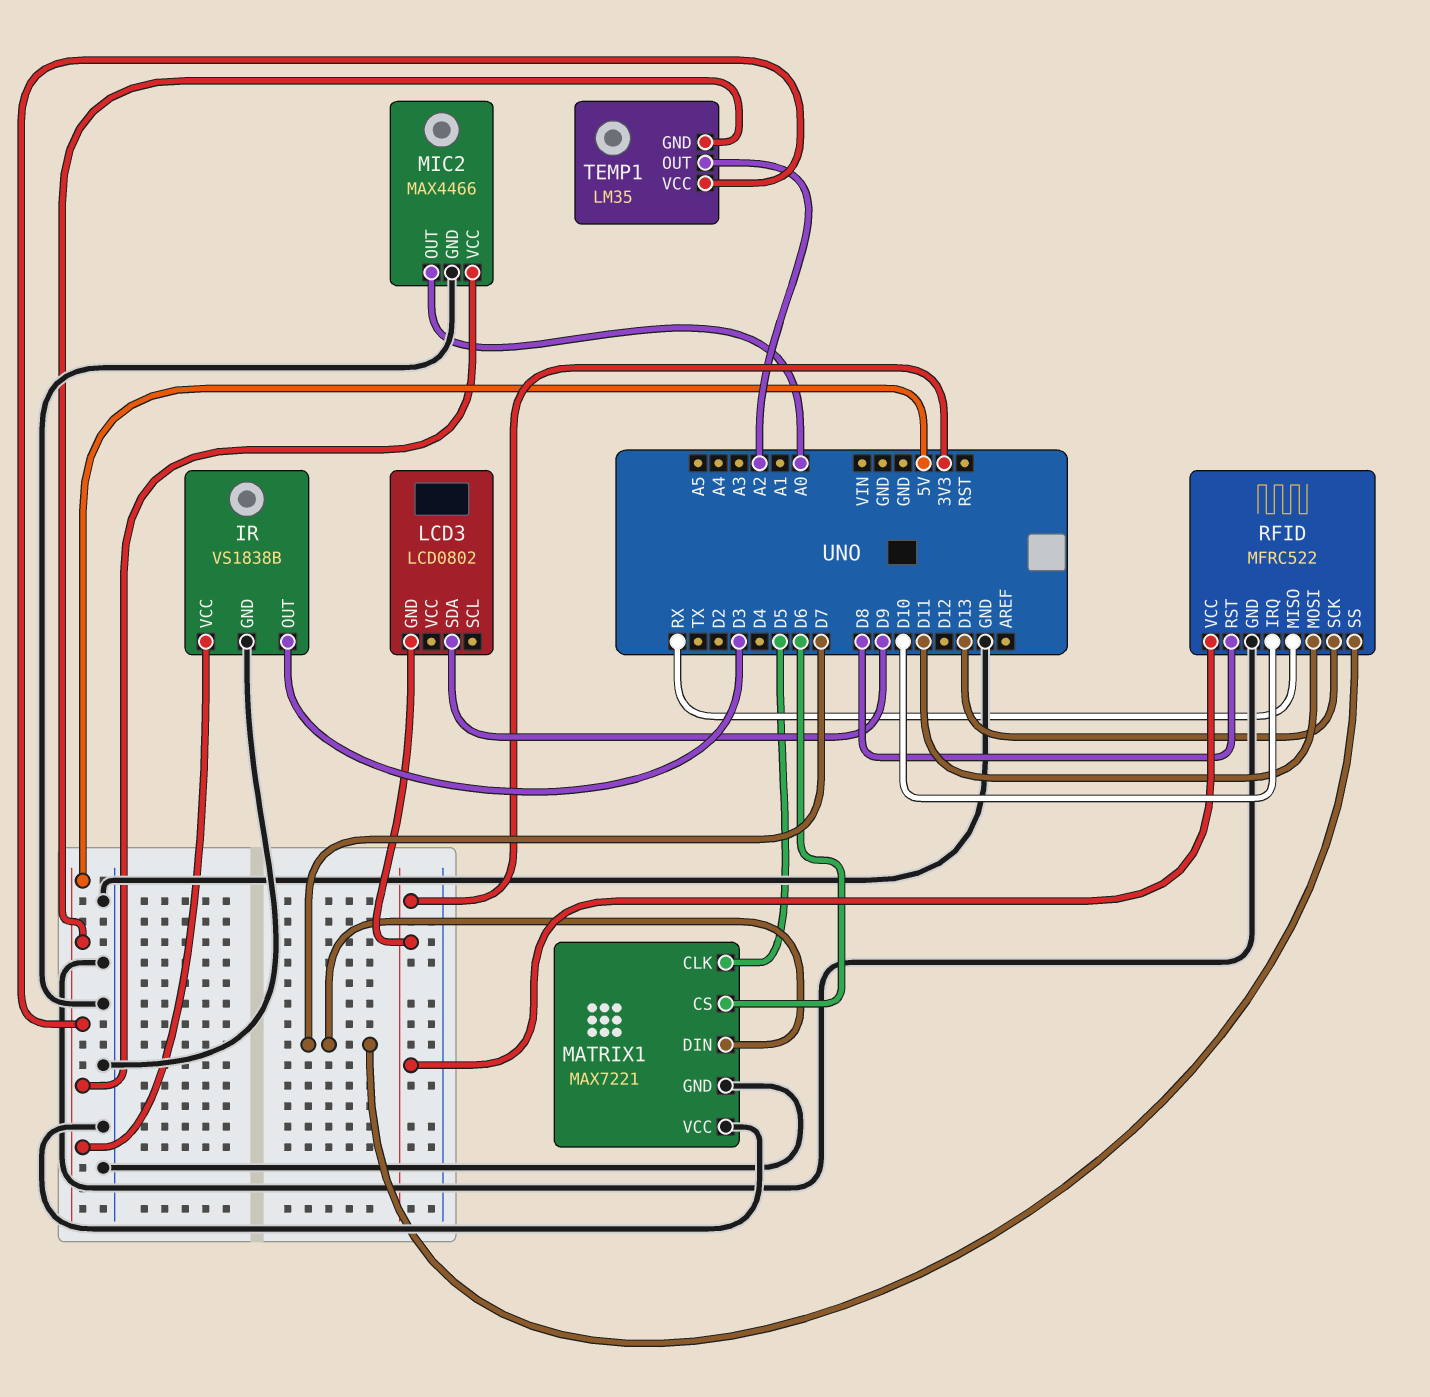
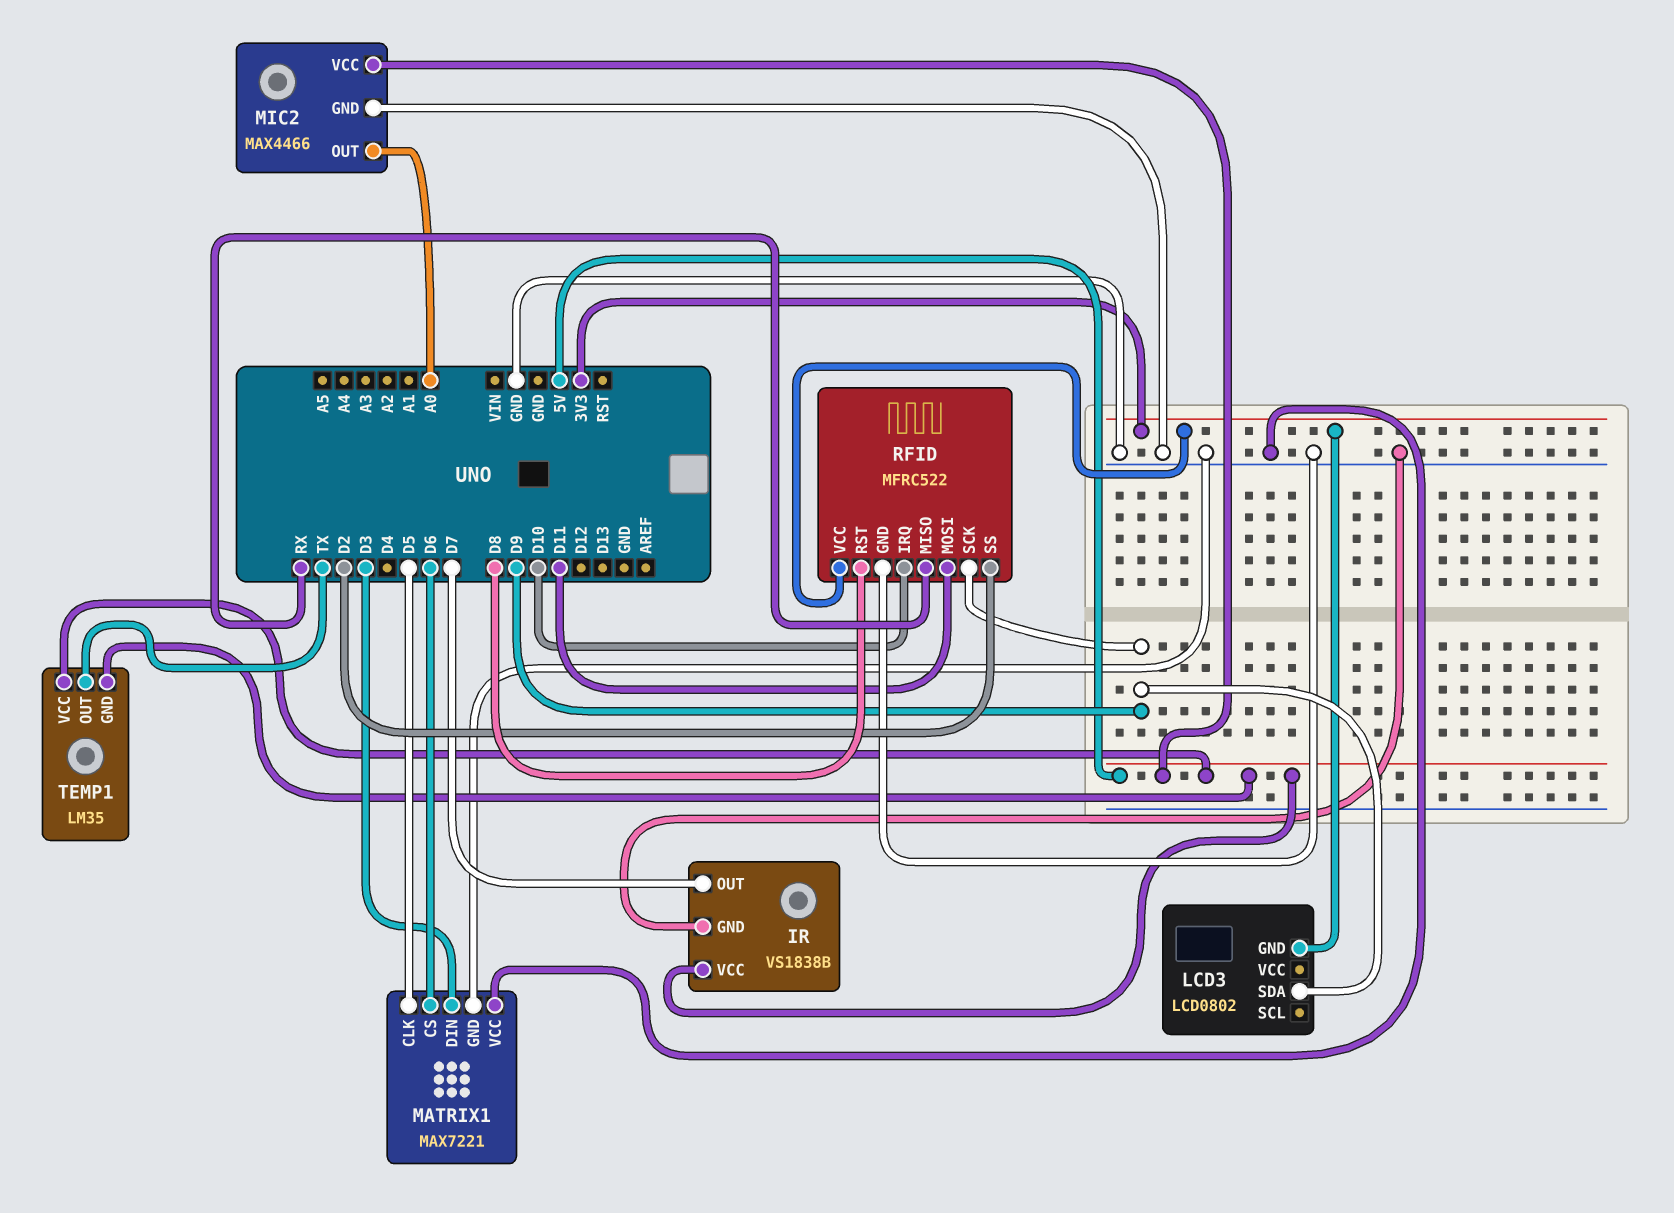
IR pin OUT: D3 -> D7
MATRIX1 pin DIN: D7 -> D3
RFID pin SCK: D13 -> D9
RFID pin SS: D7 -> D2
TEMP1 pin OUT: A2 -> TX

